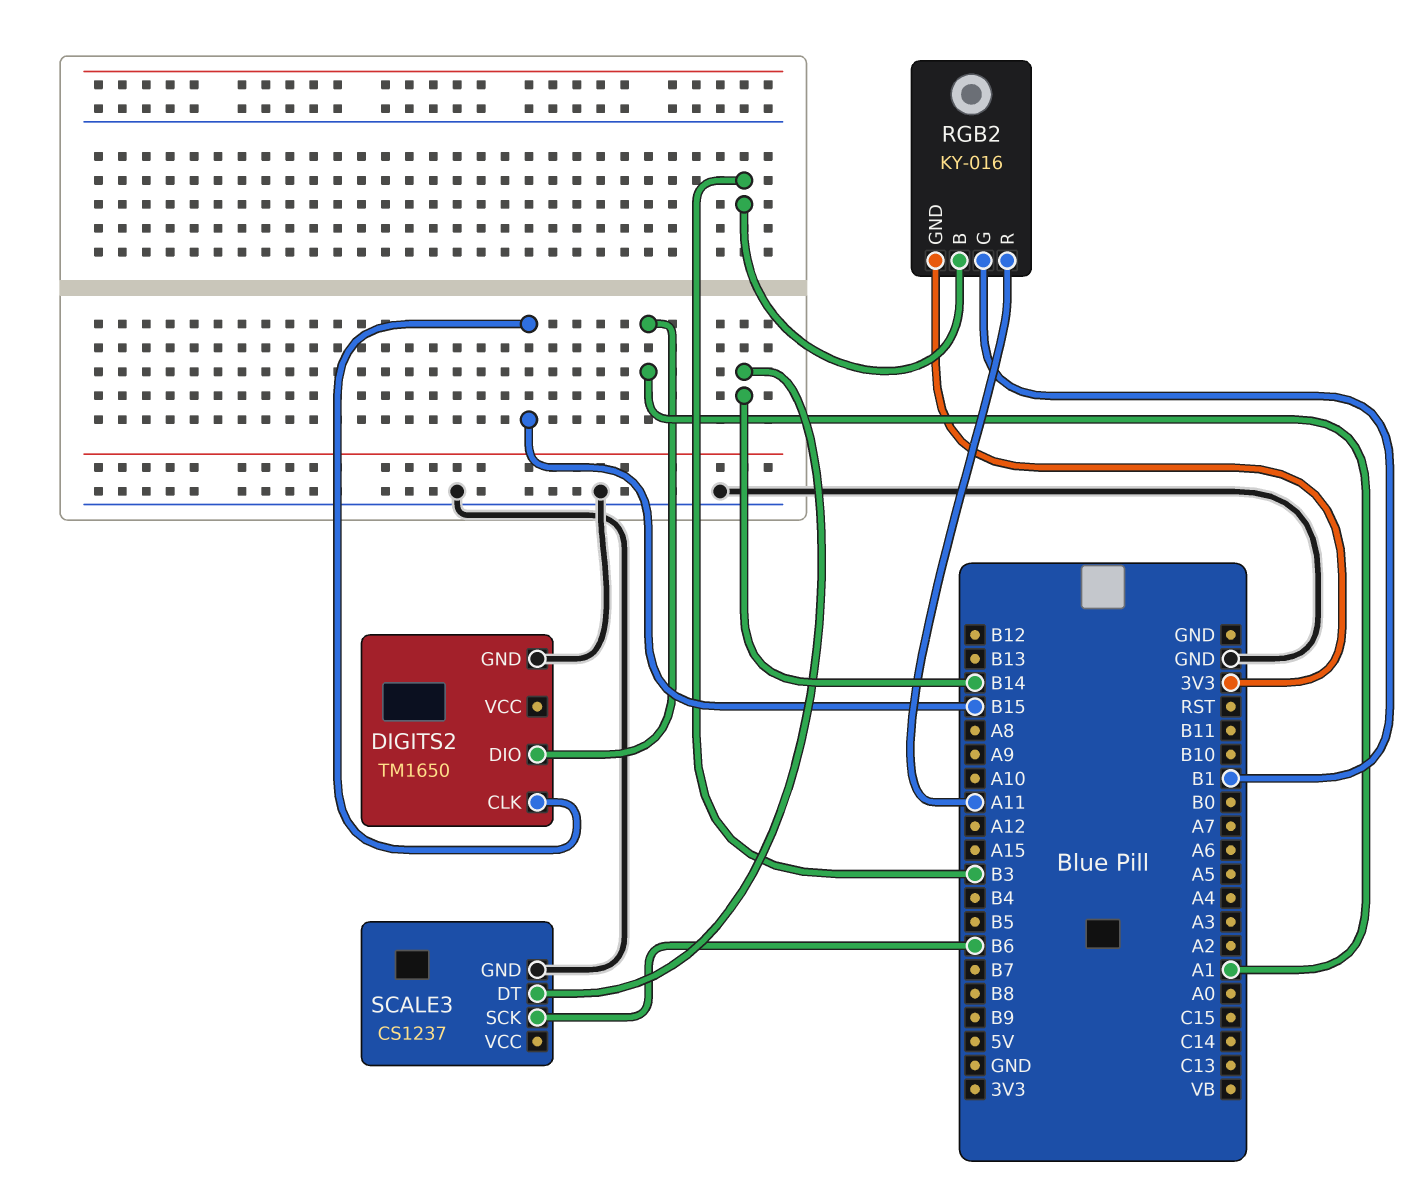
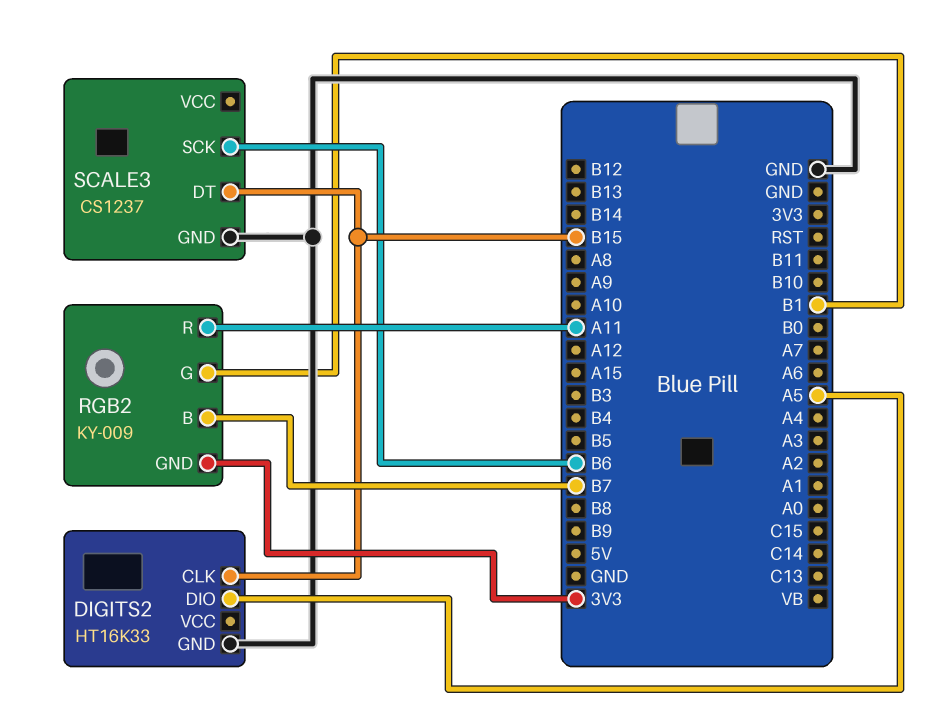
DIGITS2: TM1650 -> HT16K33
DIGITS2 pin DIO: A1 -> A5
RGB2: KY-016 -> KY-009
RGB2 pin B: B3 -> B7
SCALE3 pin DT: B14 -> B15

